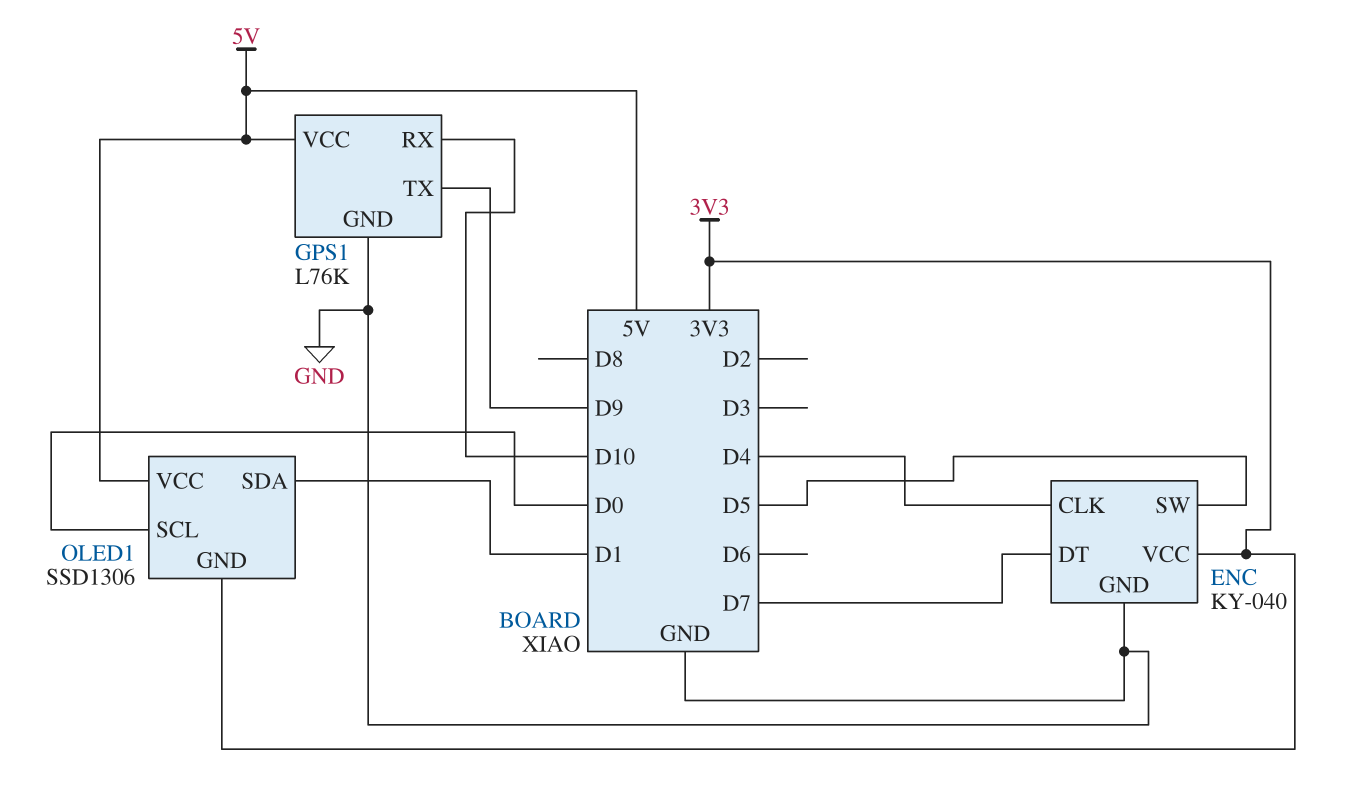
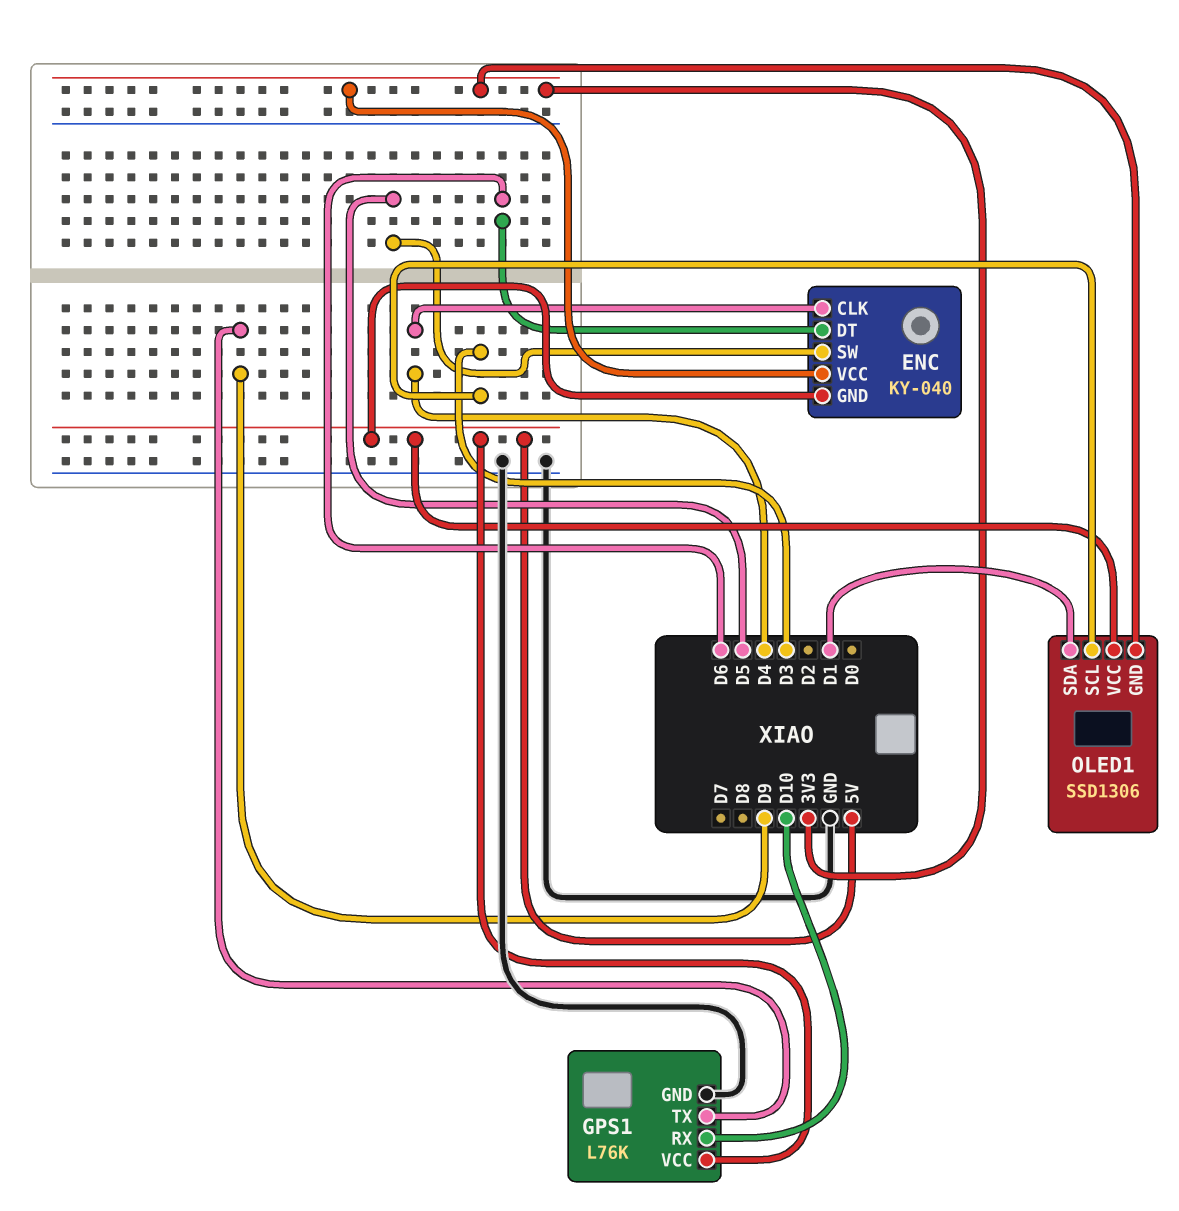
ENC pin DT: D7 -> D6
ENC pin GND: GND -> 5V
OLED1 pin SCL: D0 -> D3

